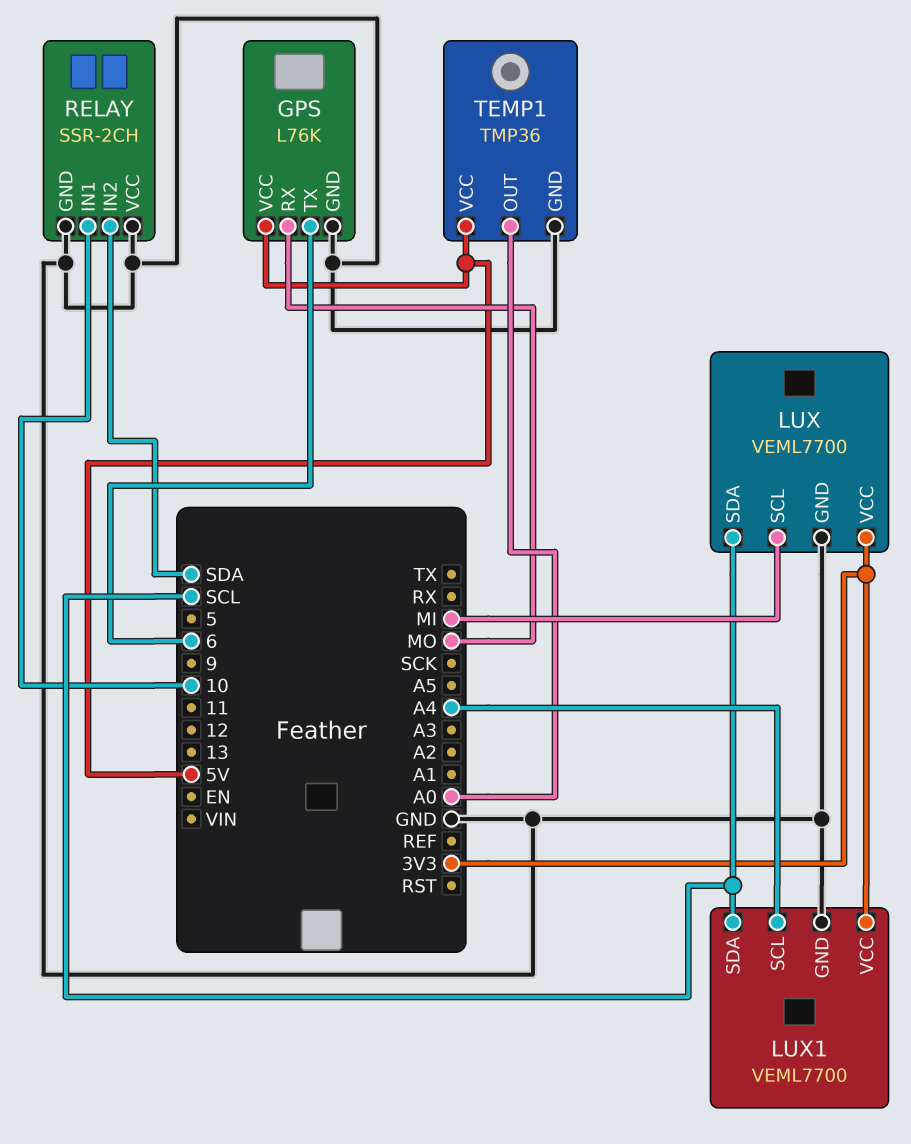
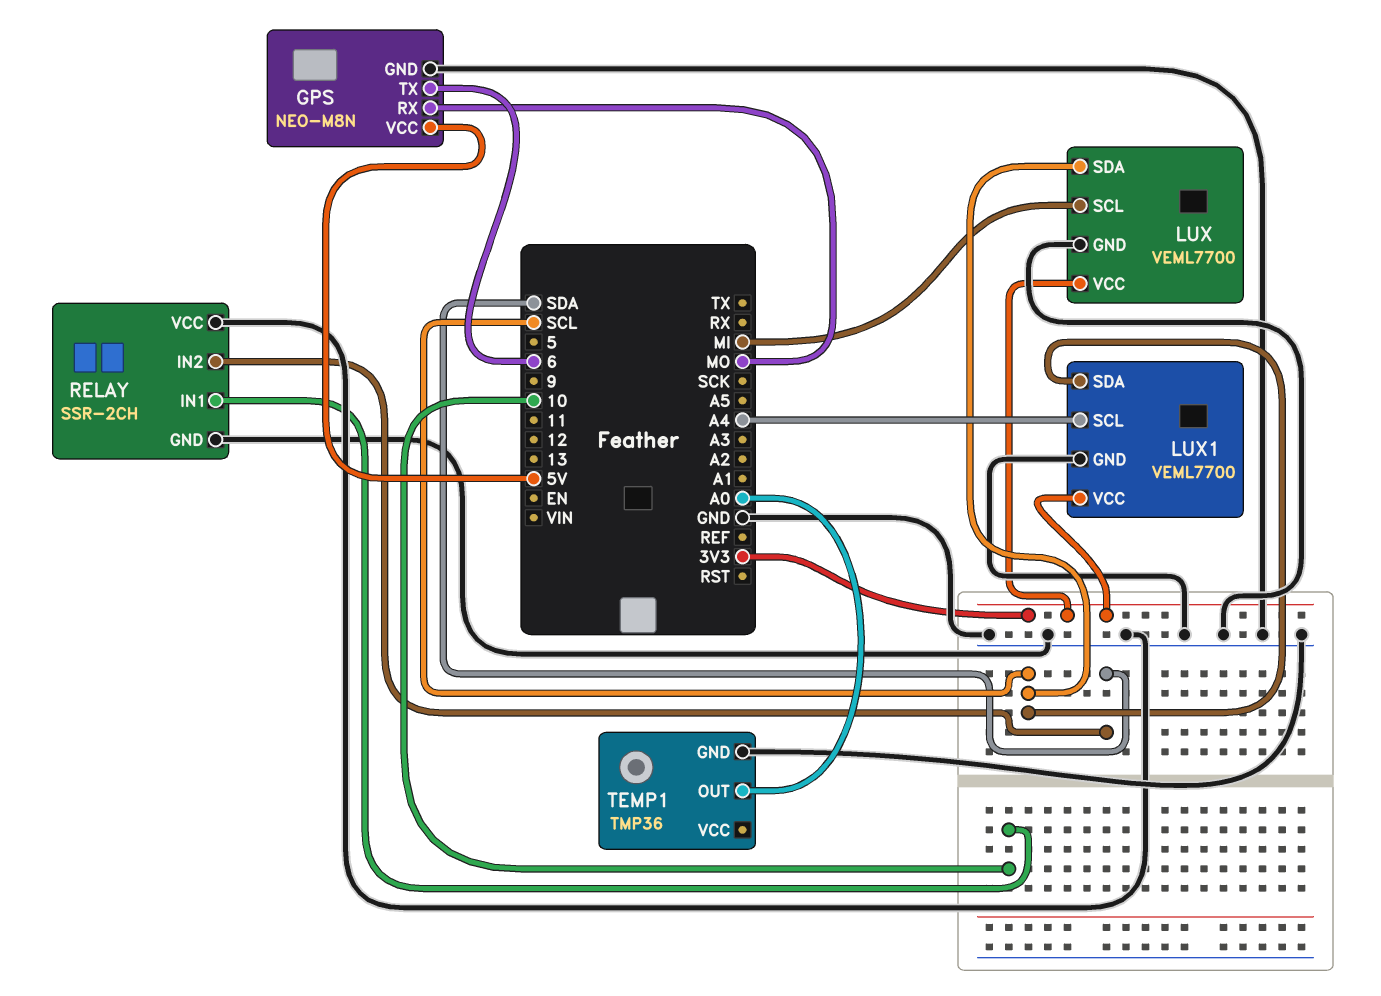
GPS: L76K -> NEO-M8N
TEMP1 pin VCC: 5V -> none

